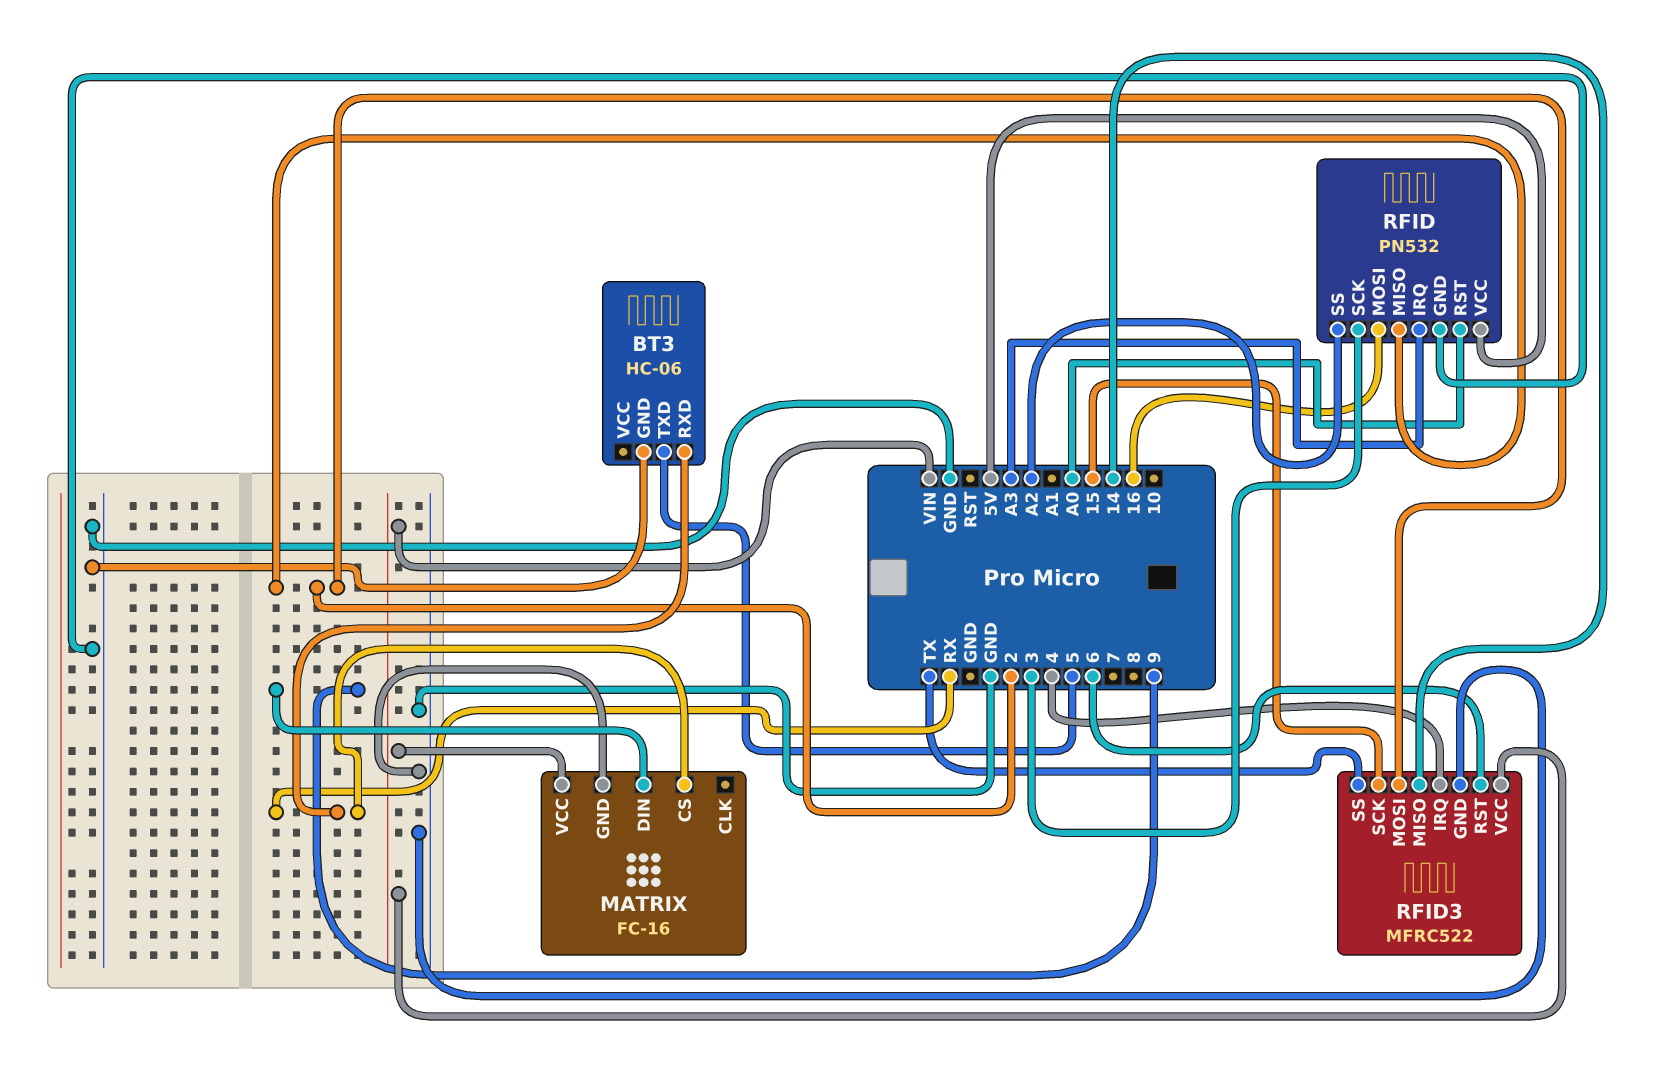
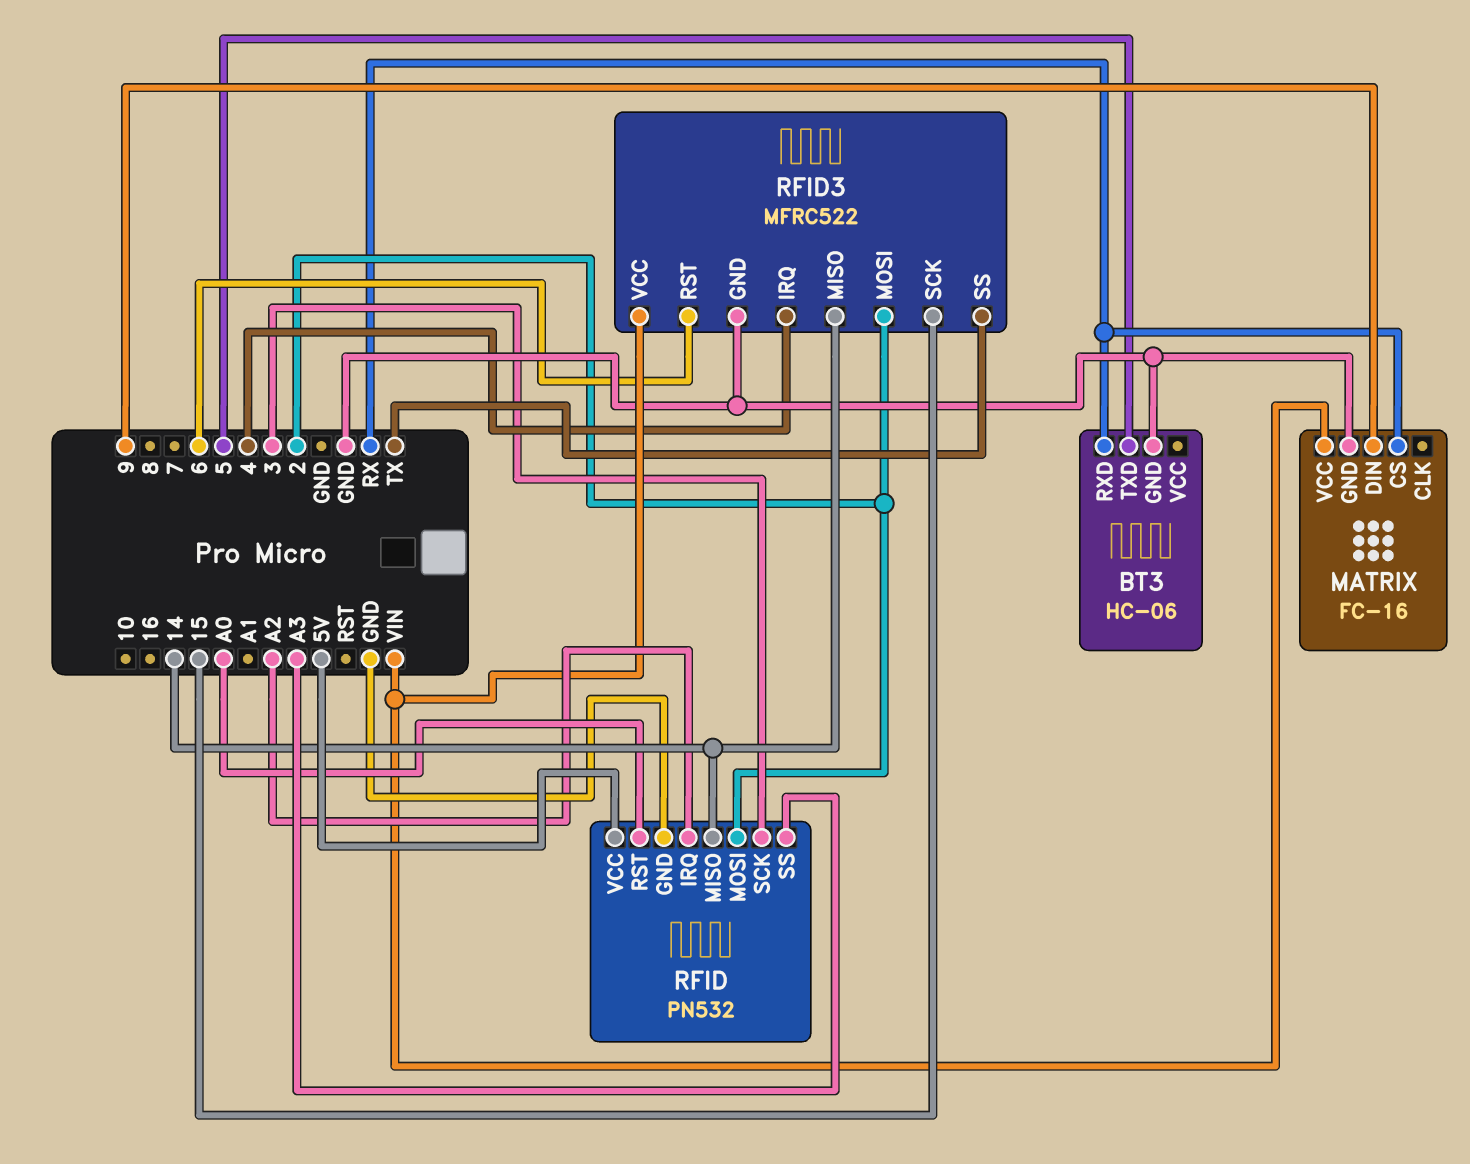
RFID pin IRQ: A3 -> A2
RFID pin MISO: 2 -> 14
RFID pin MOSI: 16 -> 2
RFID pin SS: A2 -> A3

